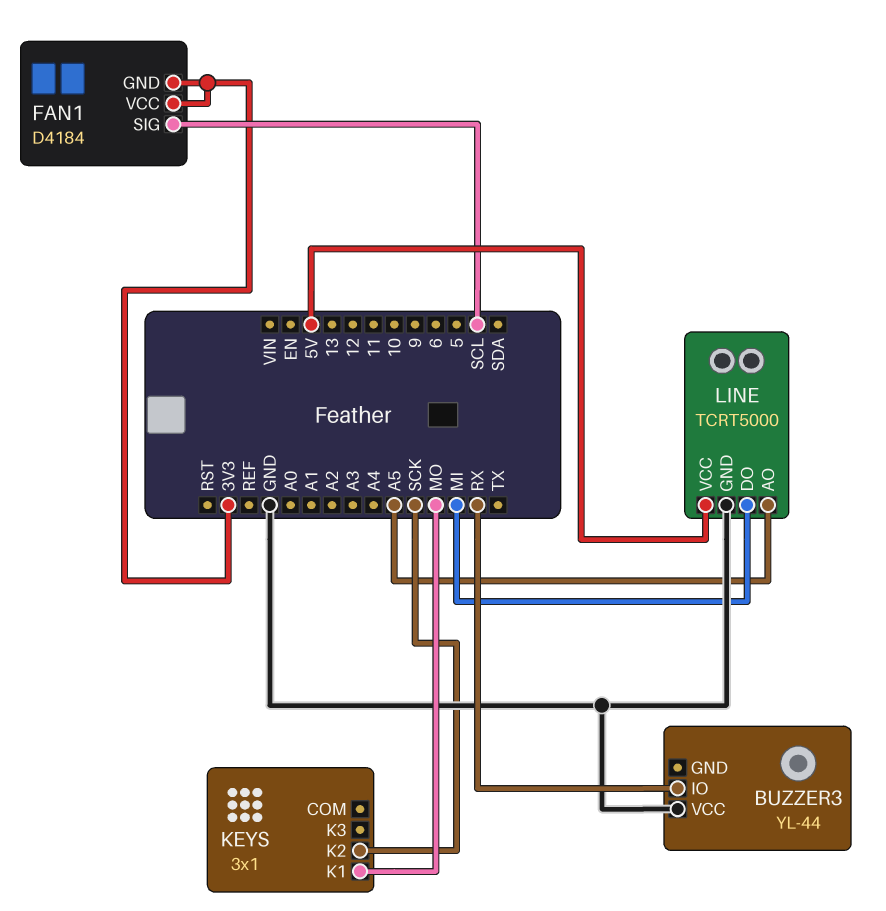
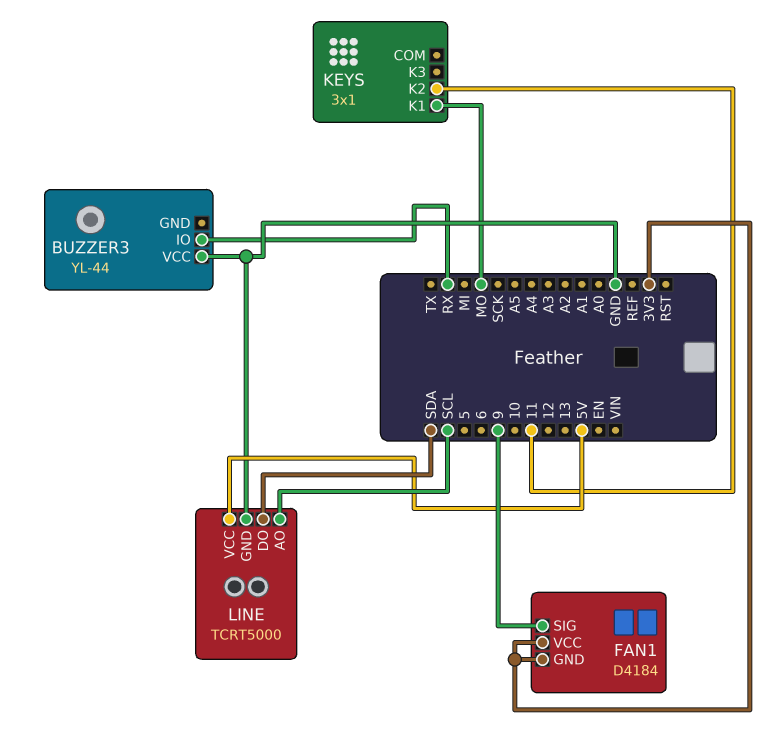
FAN1 pin SIG: SCL -> 9
KEYS pin K2: SCK -> 11
LINE pin AO: A5 -> SCL
LINE pin DO: MI -> SDA

